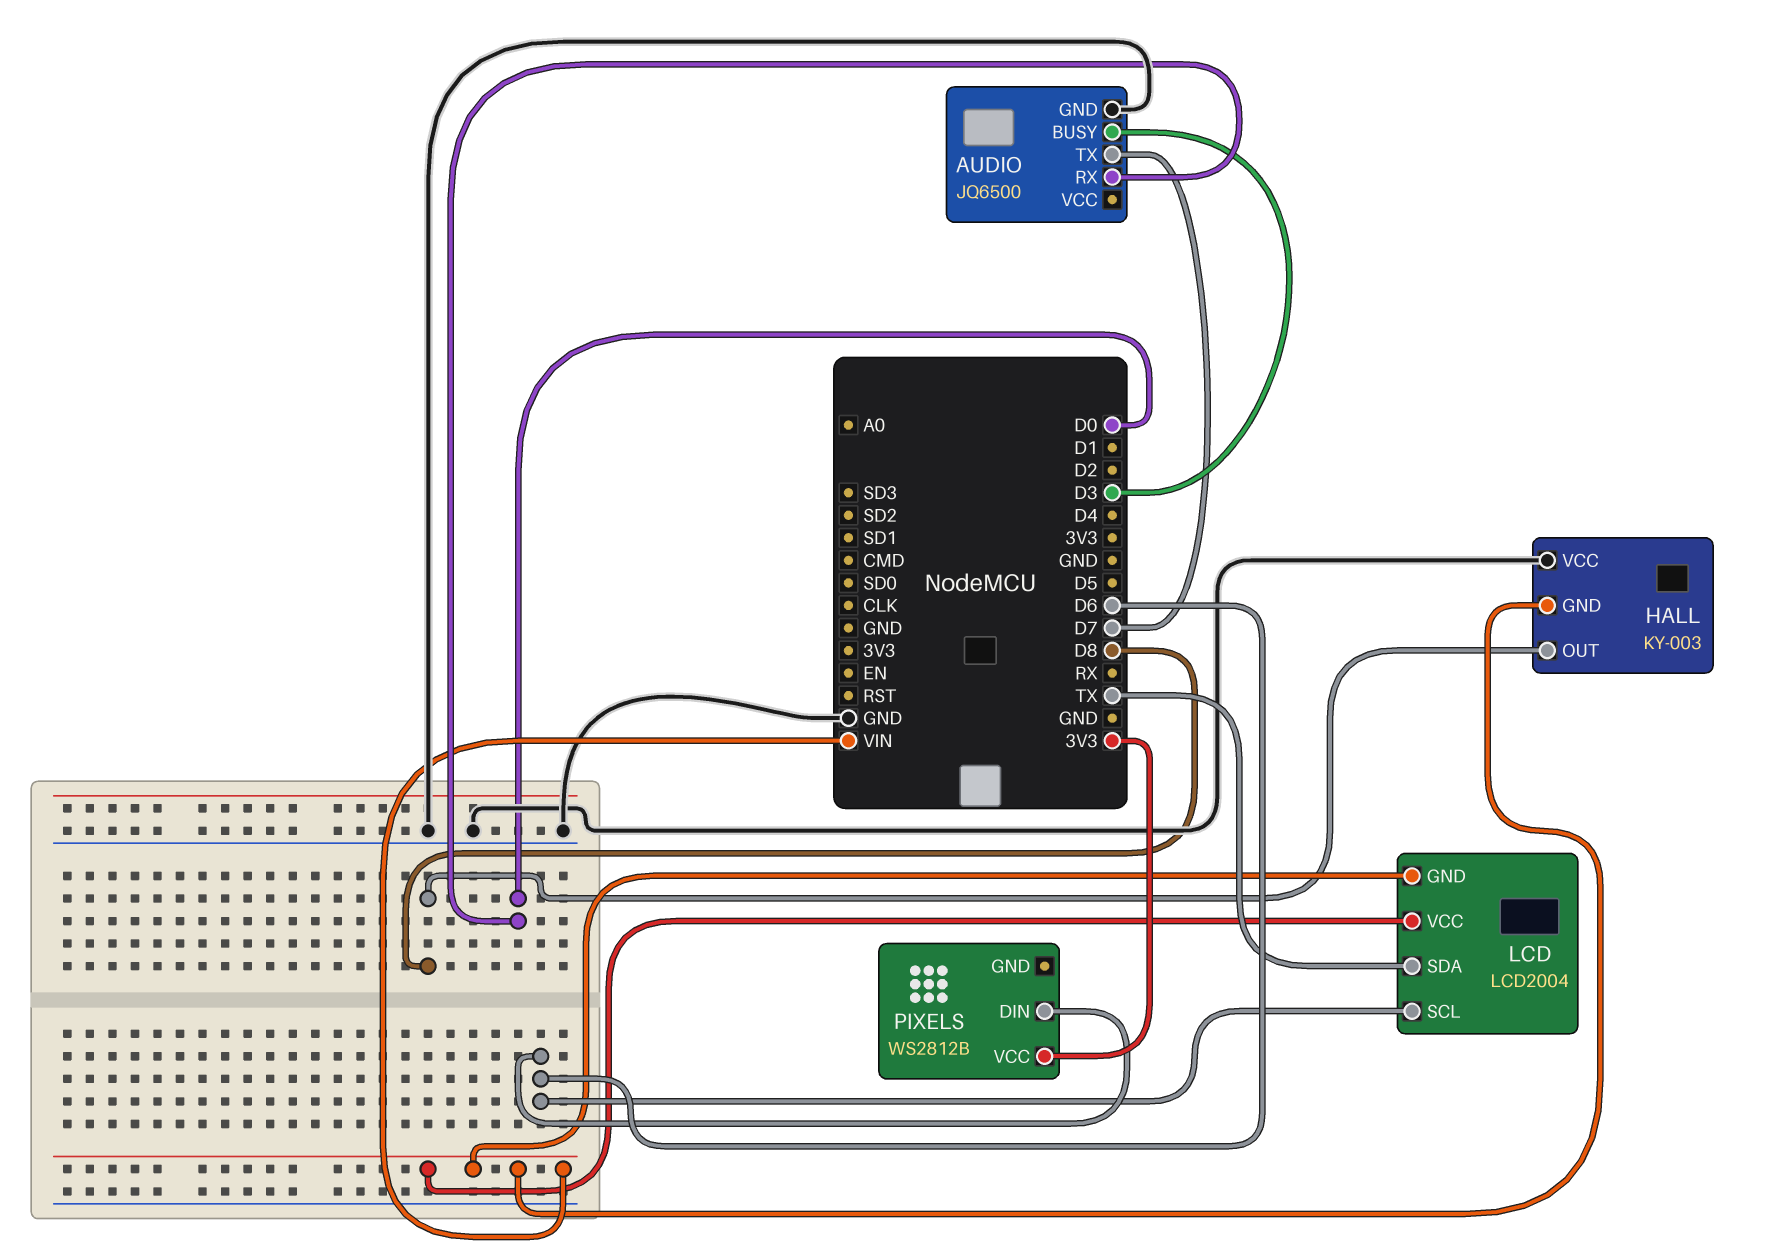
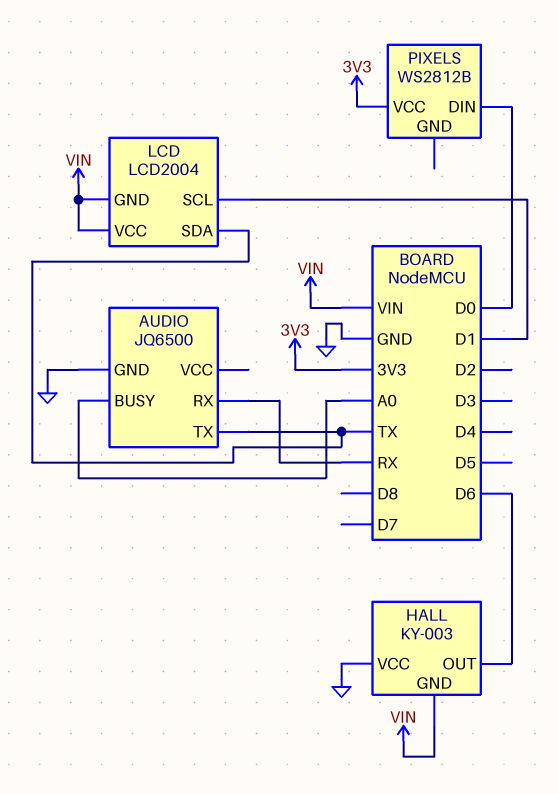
AUDIO pin BUSY: D3 -> A0
AUDIO pin RX: D0 -> RX
AUDIO pin TX: D7 -> TX
HALL pin OUT: D8 -> D6
LCD pin SCL: D6 -> D1
PIXELS pin DIN: D6 -> D0

